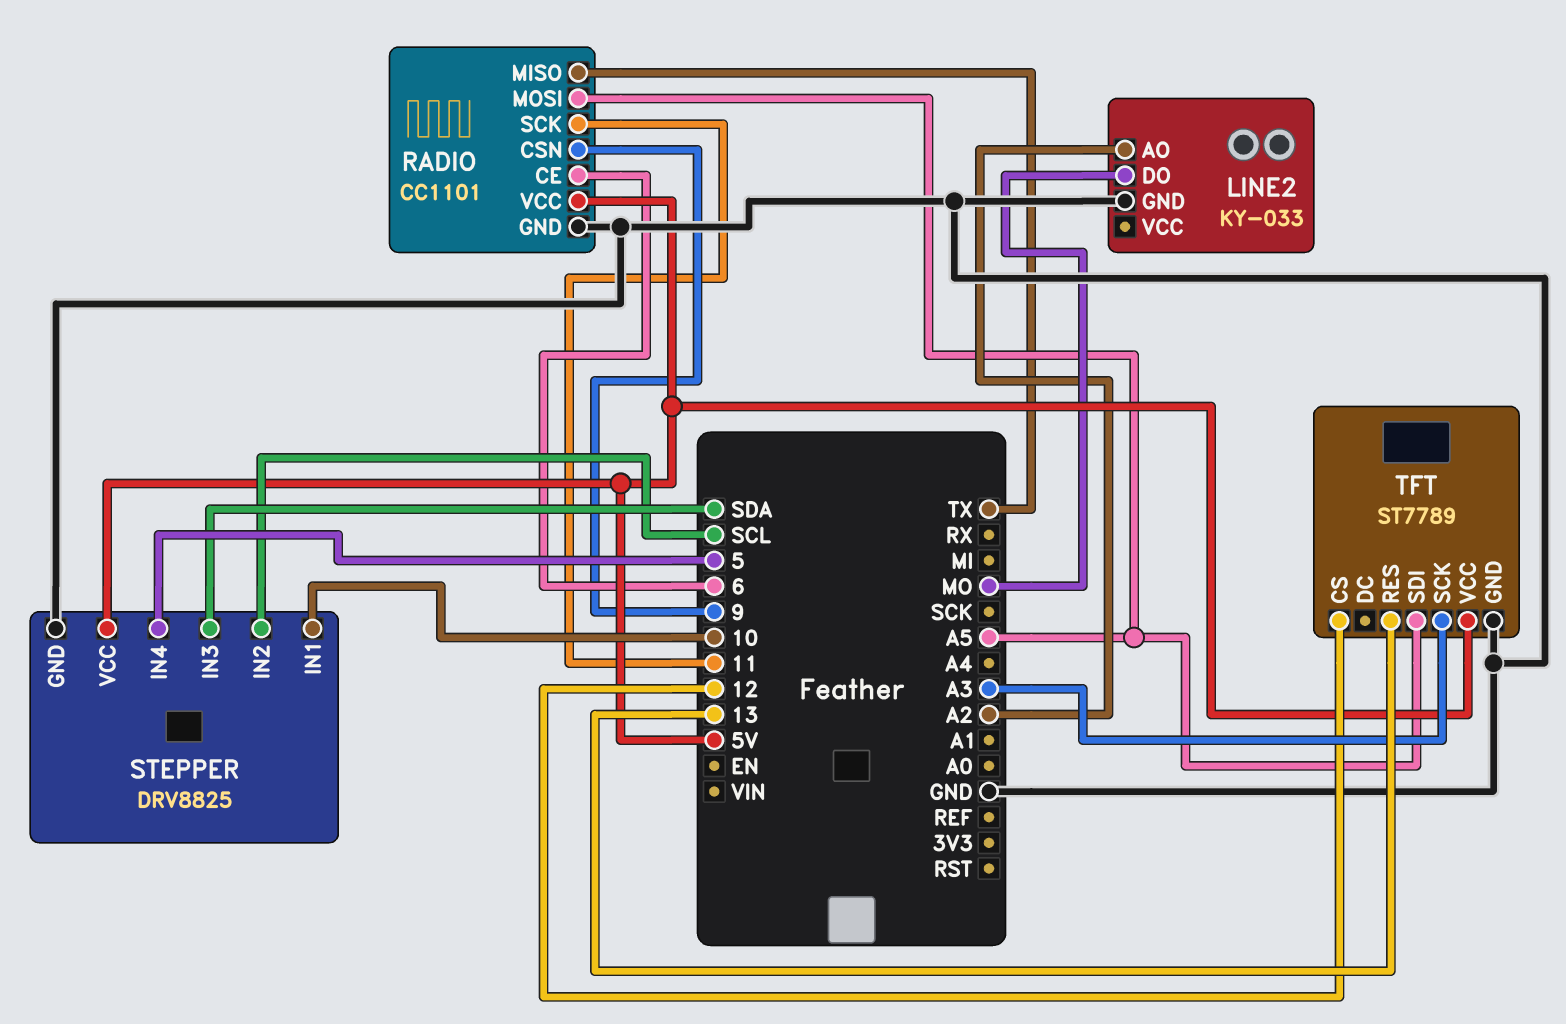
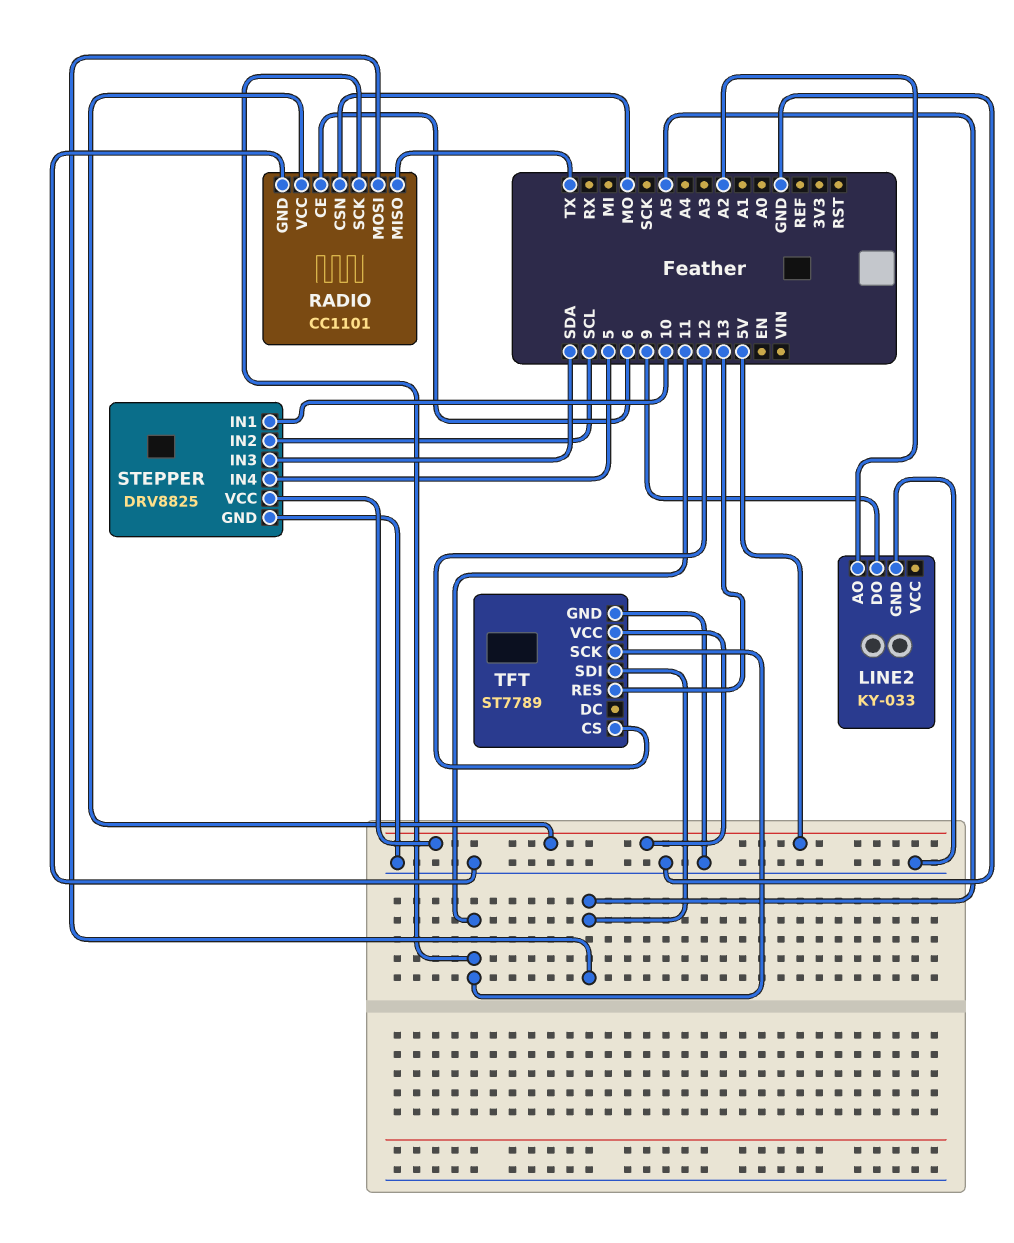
LINE2 pin DO: MO -> 9
RADIO pin CSN: 9 -> MO
TFT pin SCK: A3 -> 11

